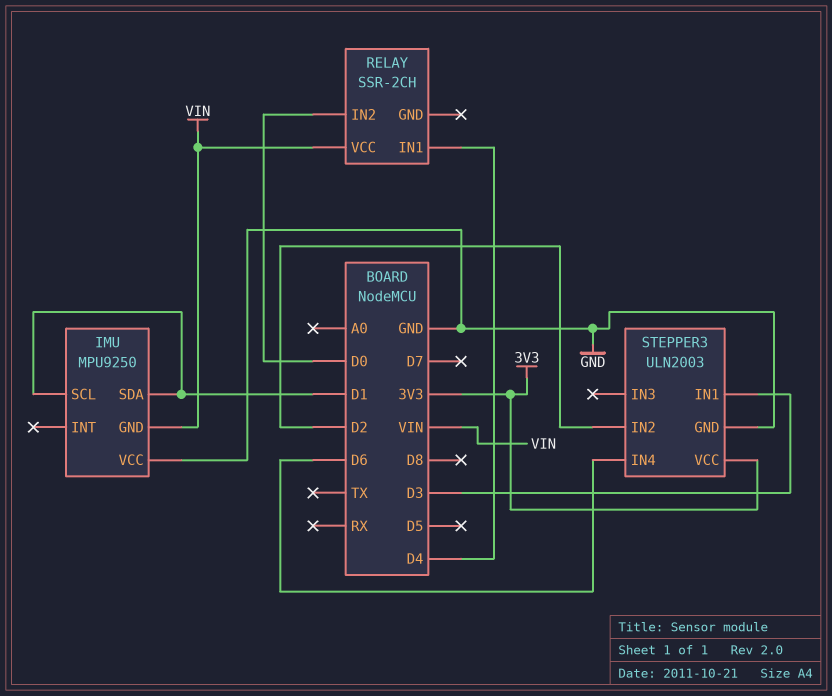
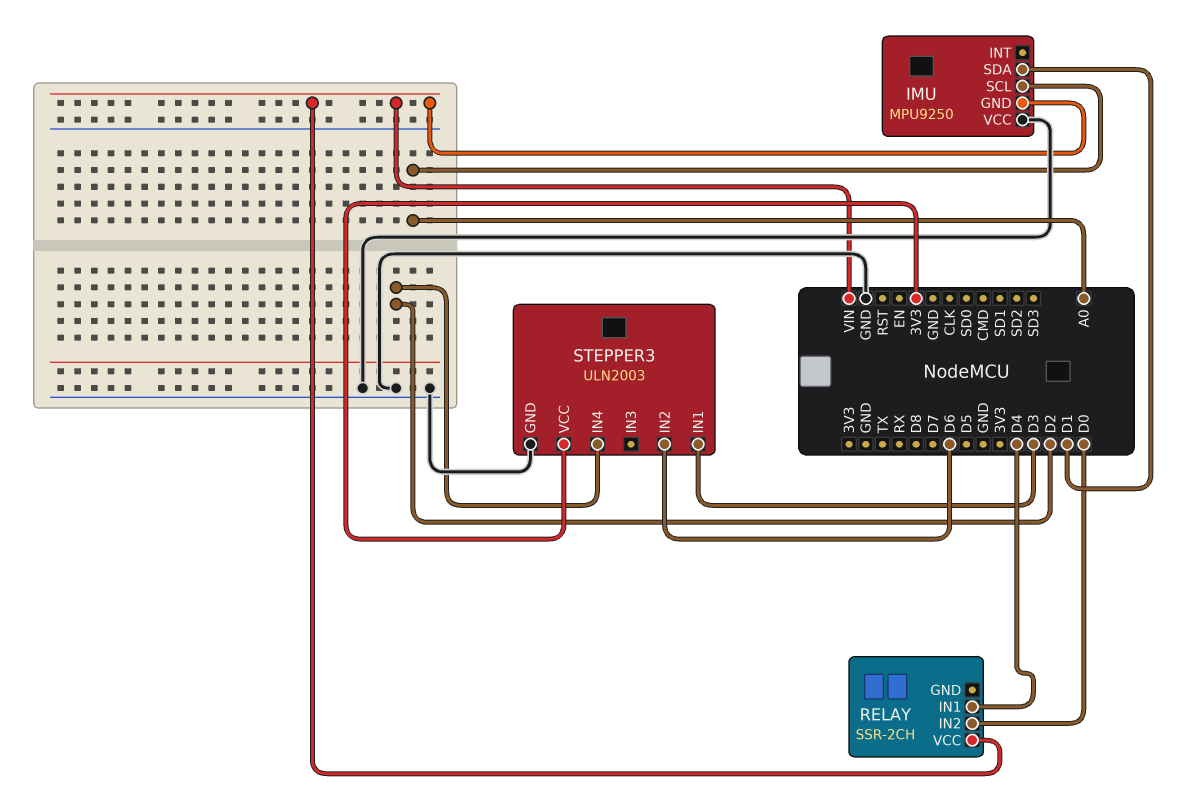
IMU pin SCL: D1 -> A0
STEPPER3 pin IN2: D2 -> D6
STEPPER3 pin IN4: D6 -> D2

